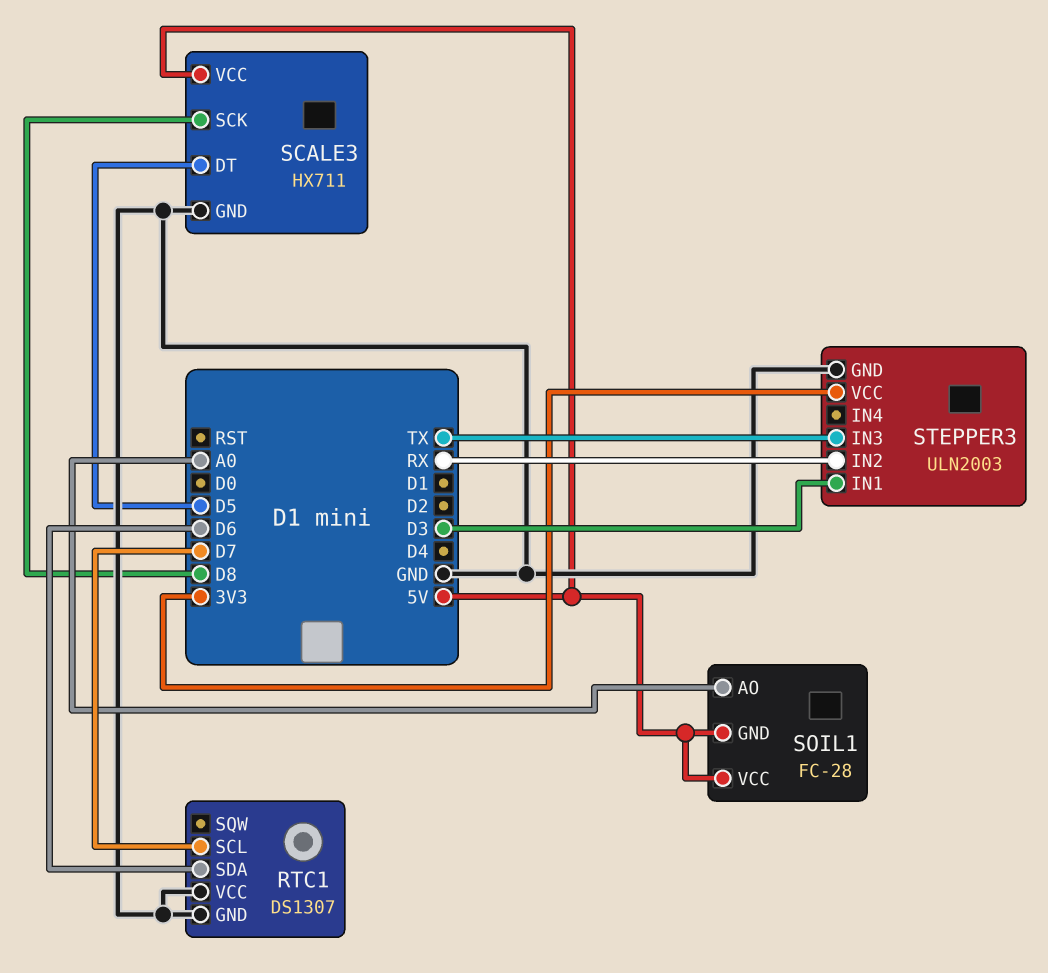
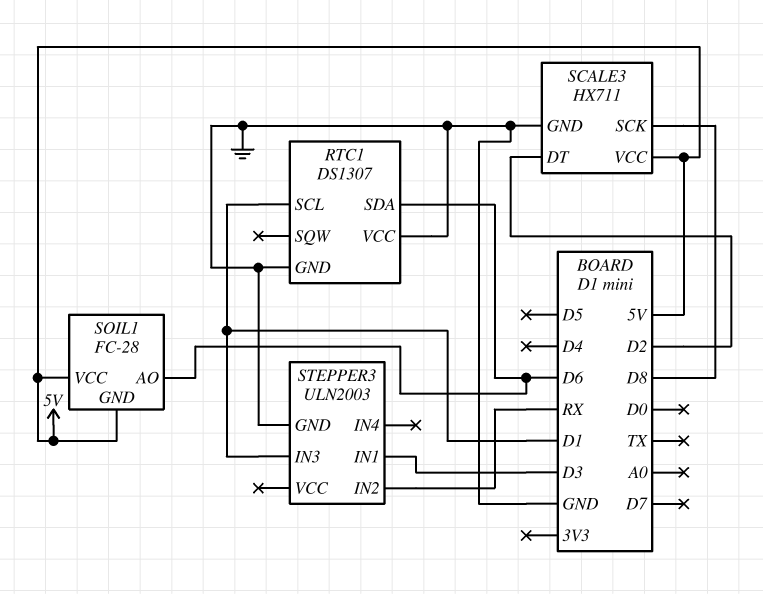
RTC1 pin SCL: D7 -> D1
SCALE3 pin DT: D5 -> D2
SOIL1 pin AO: A0 -> D6
STEPPER3 pin IN3: TX -> D1
STEPPER3 pin VCC: 3V3 -> none

